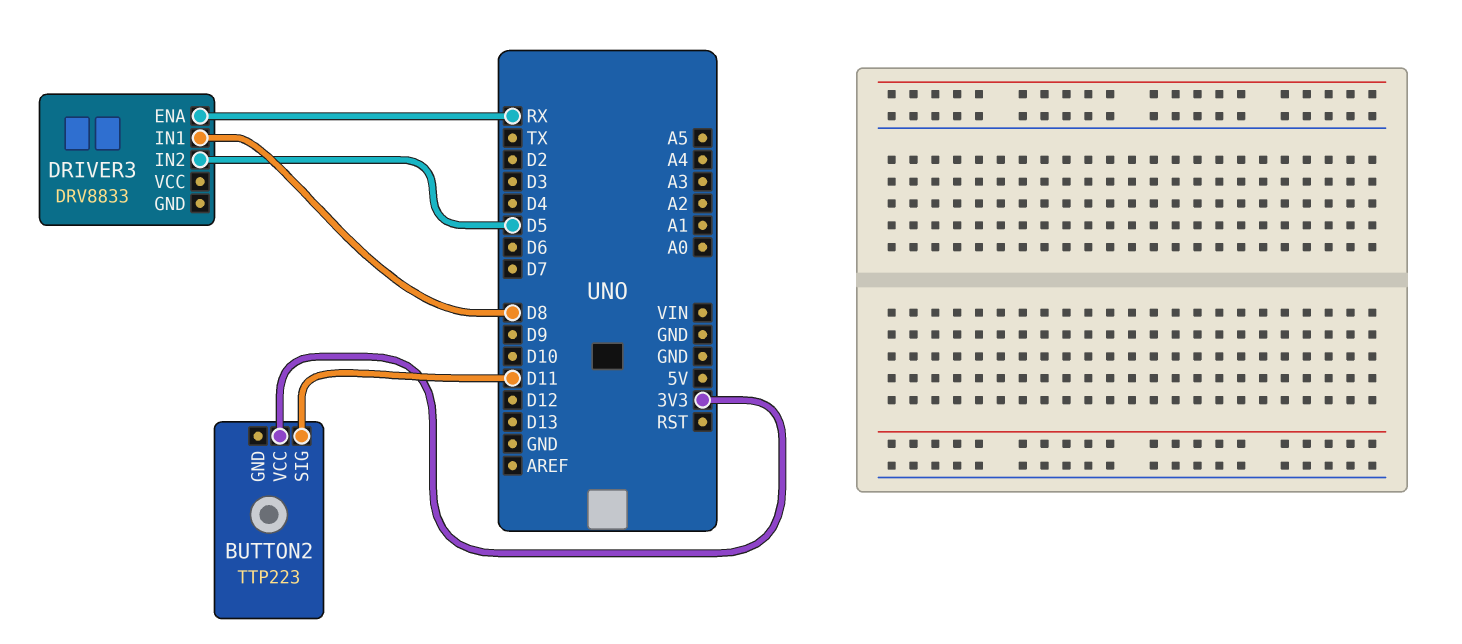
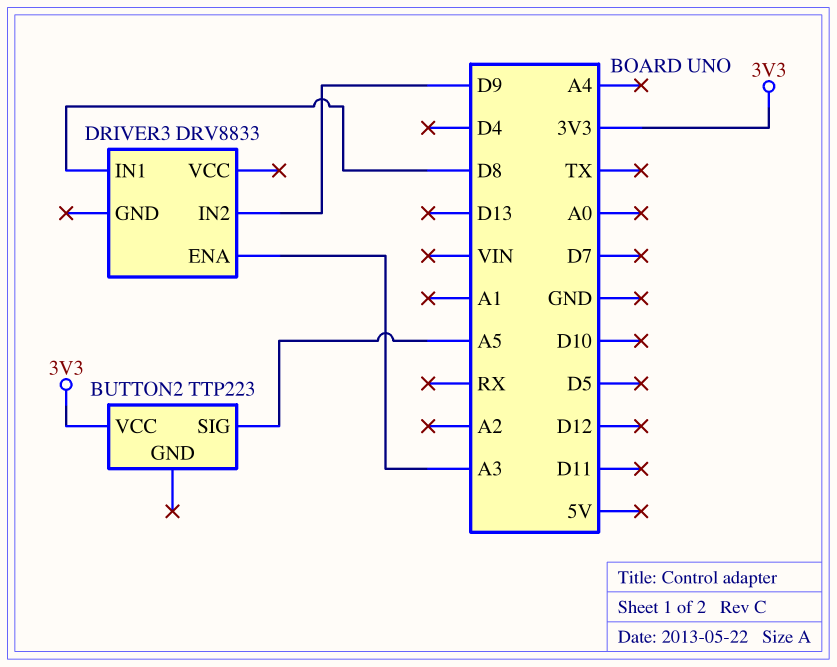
BUTTON2 pin SIG: D11 -> A5
DRIVER3 pin ENA: RX -> A3
DRIVER3 pin IN2: D5 -> D9

